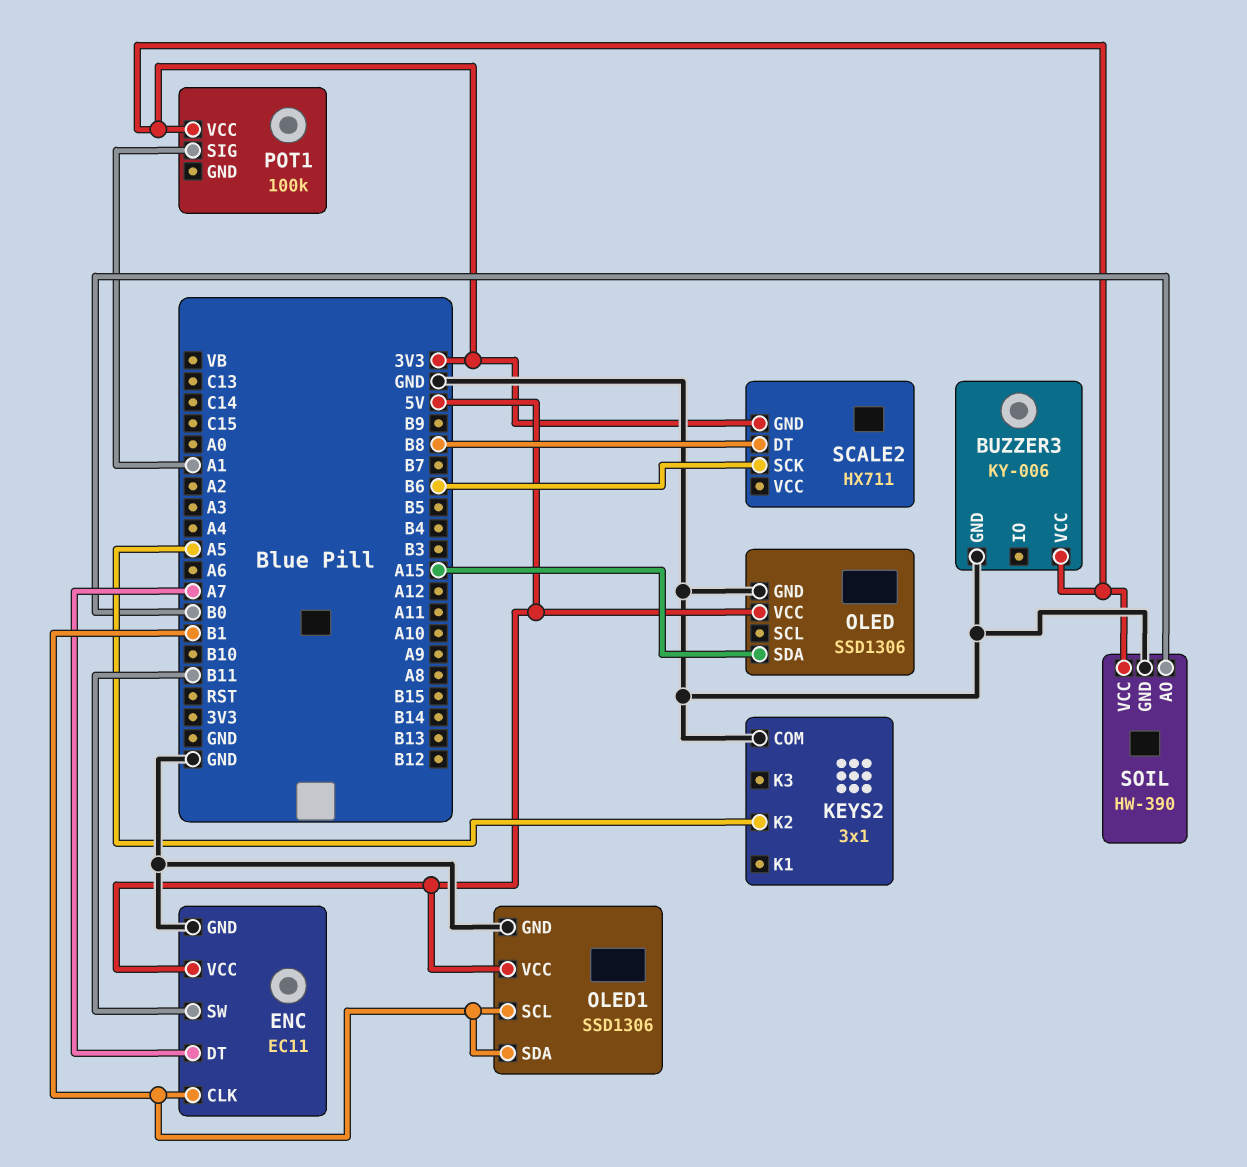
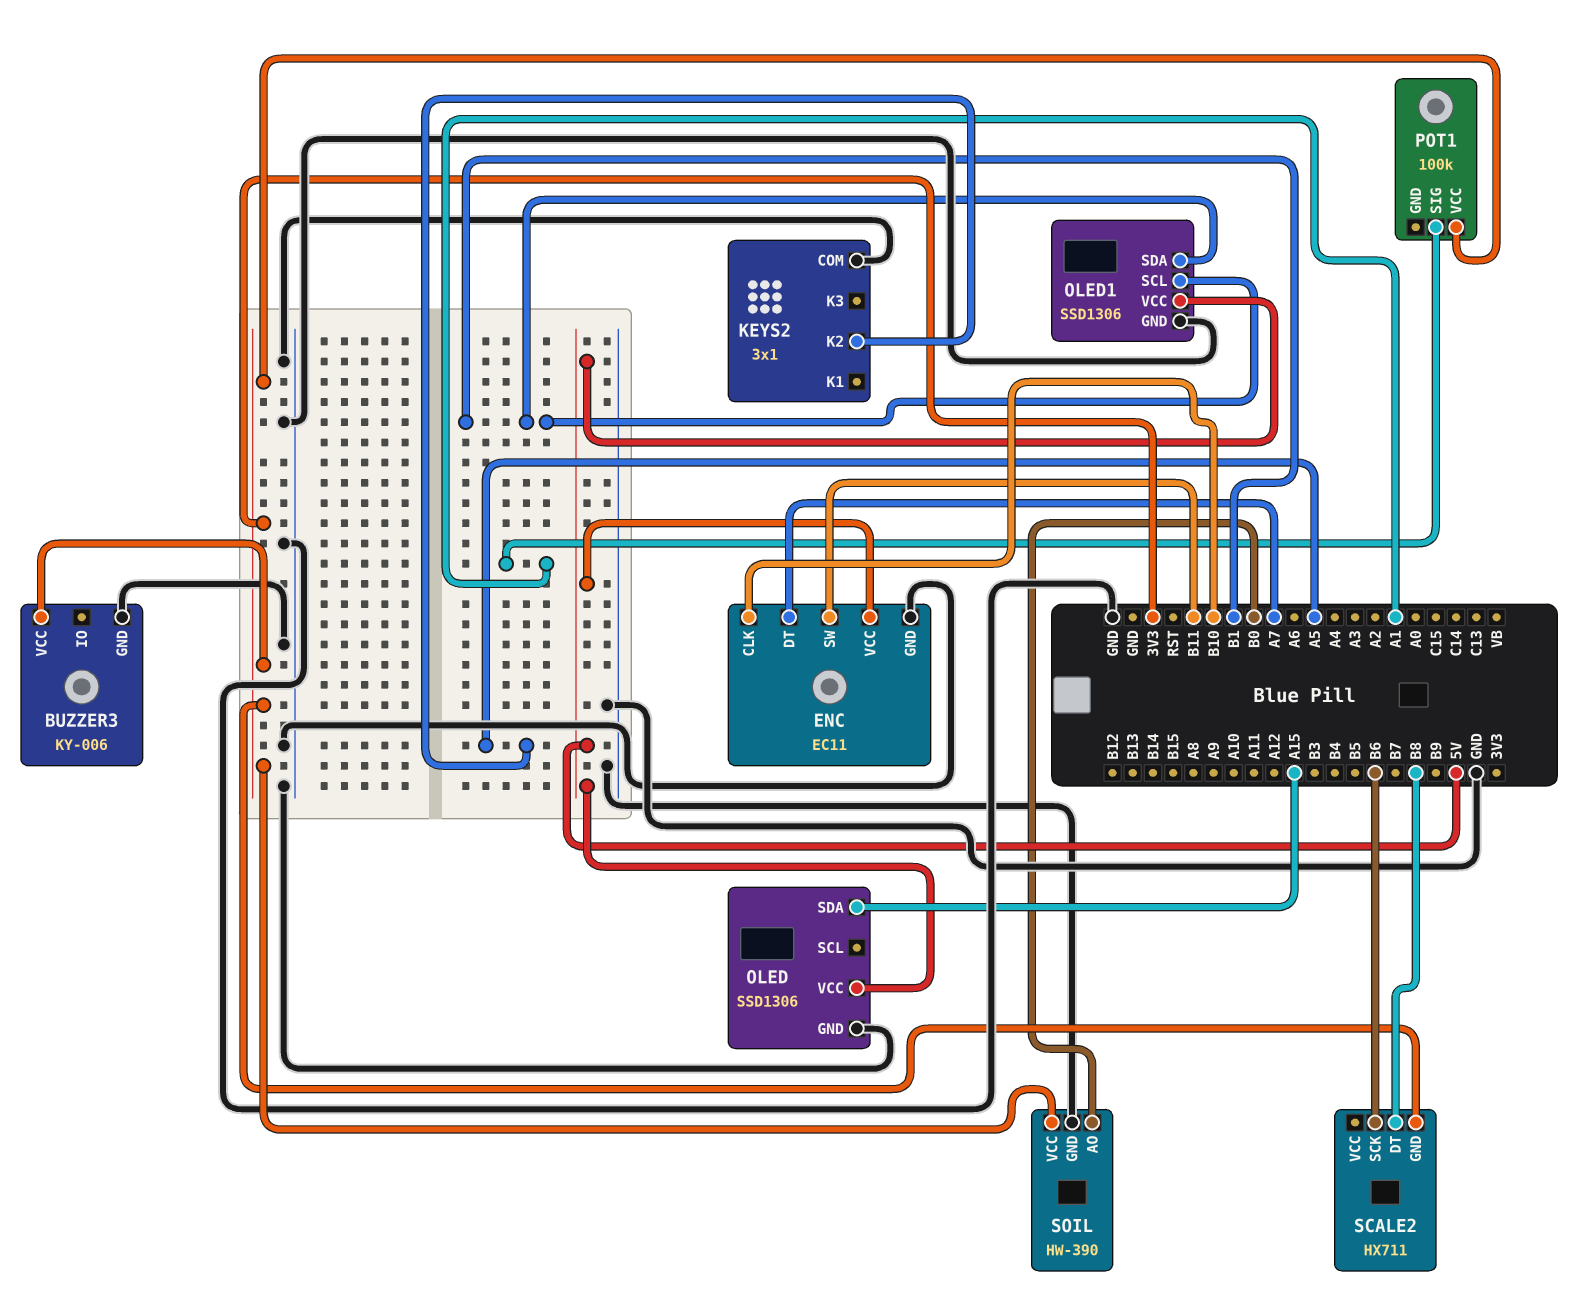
ENC pin CLK: B1 -> B10

